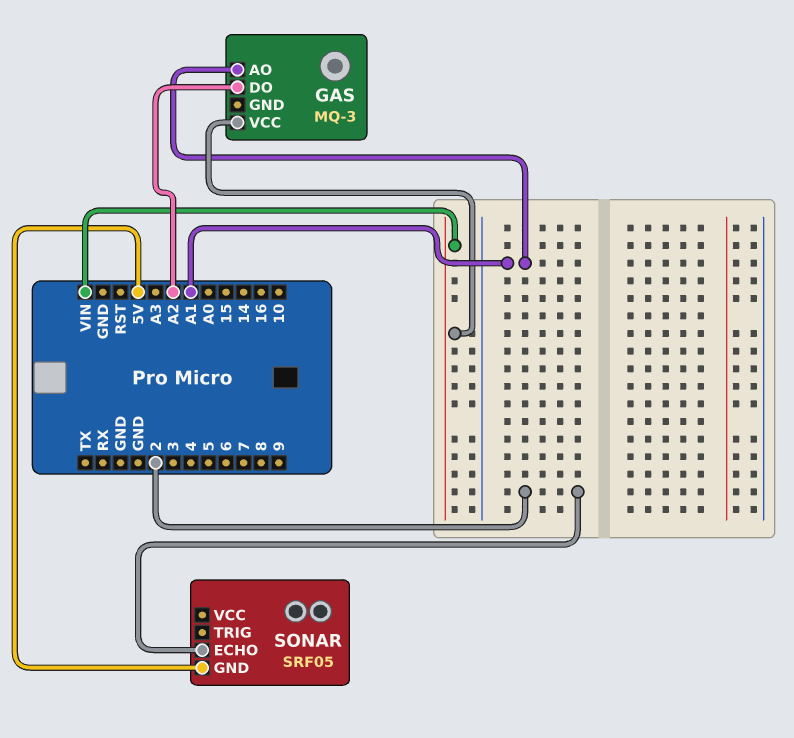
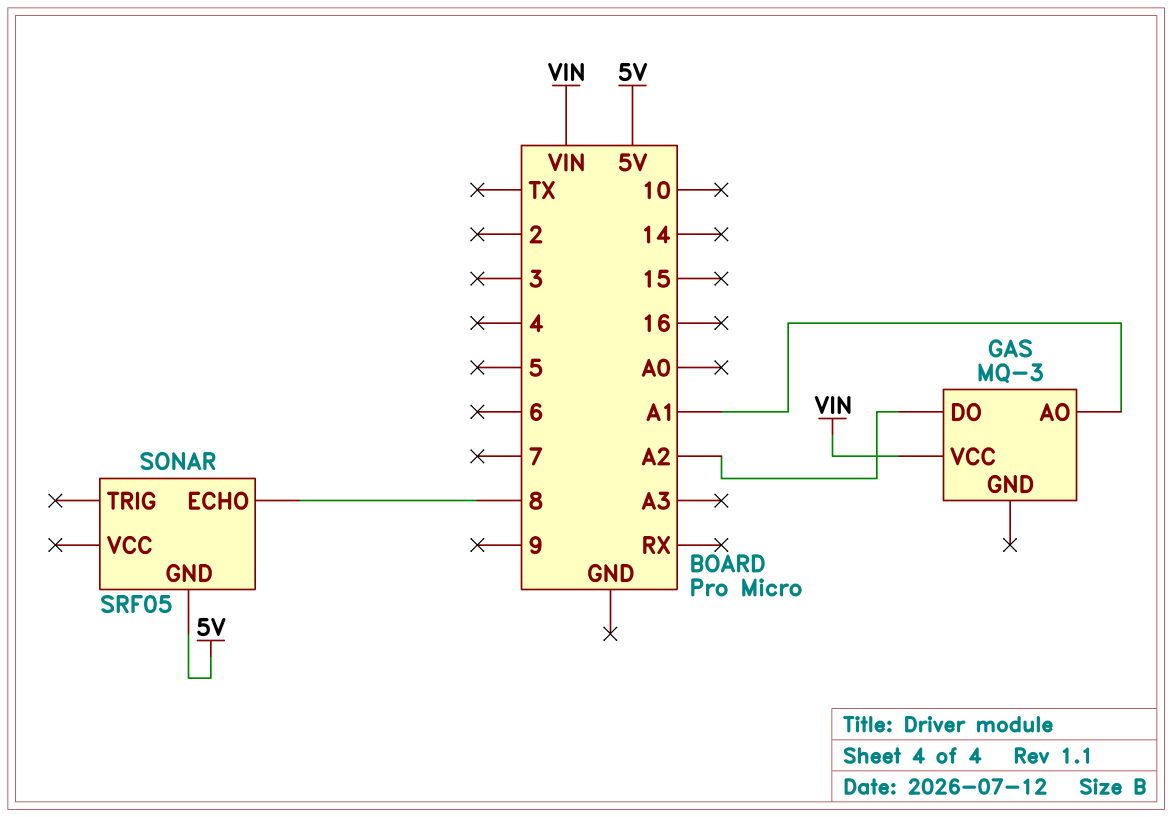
SONAR pin ECHO: 2 -> 8

